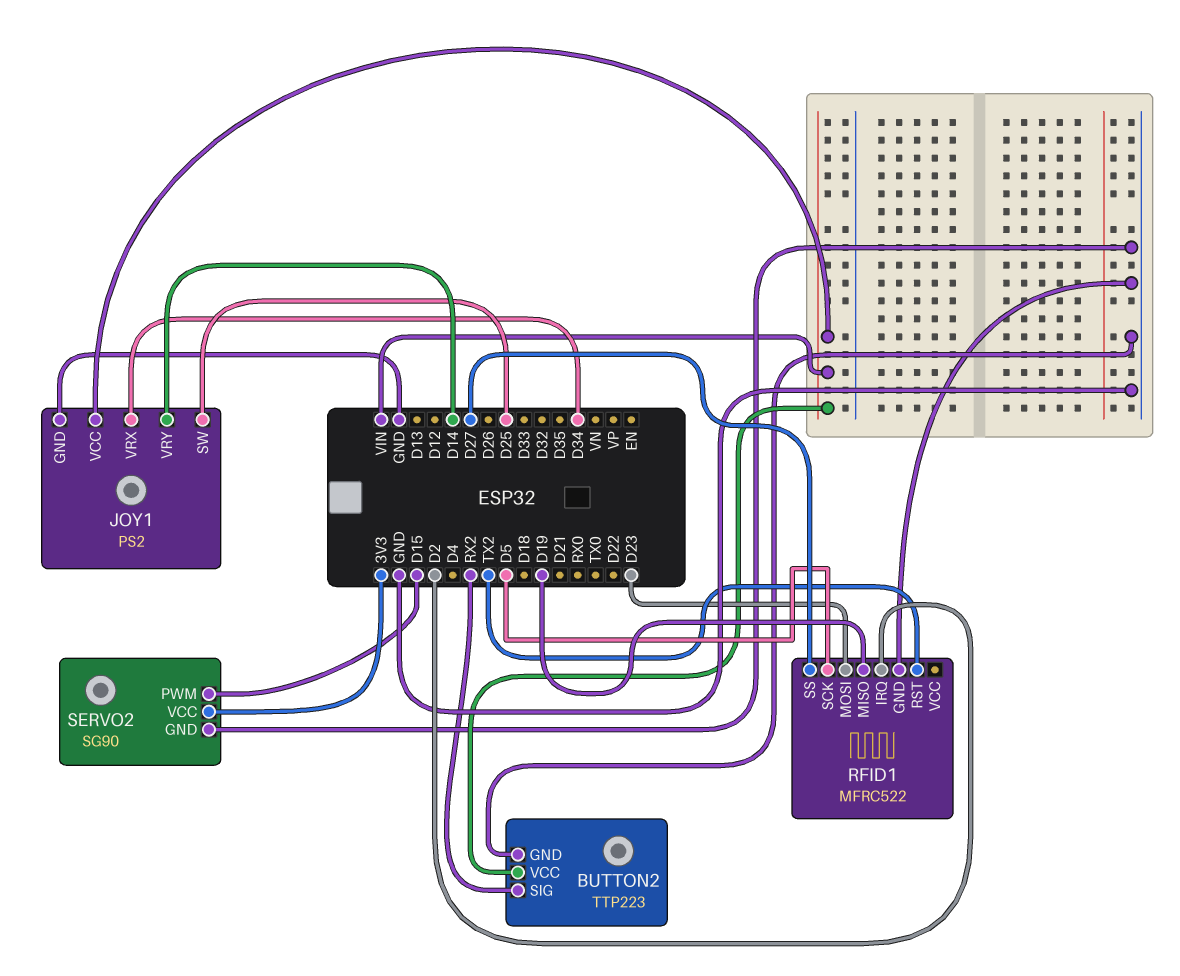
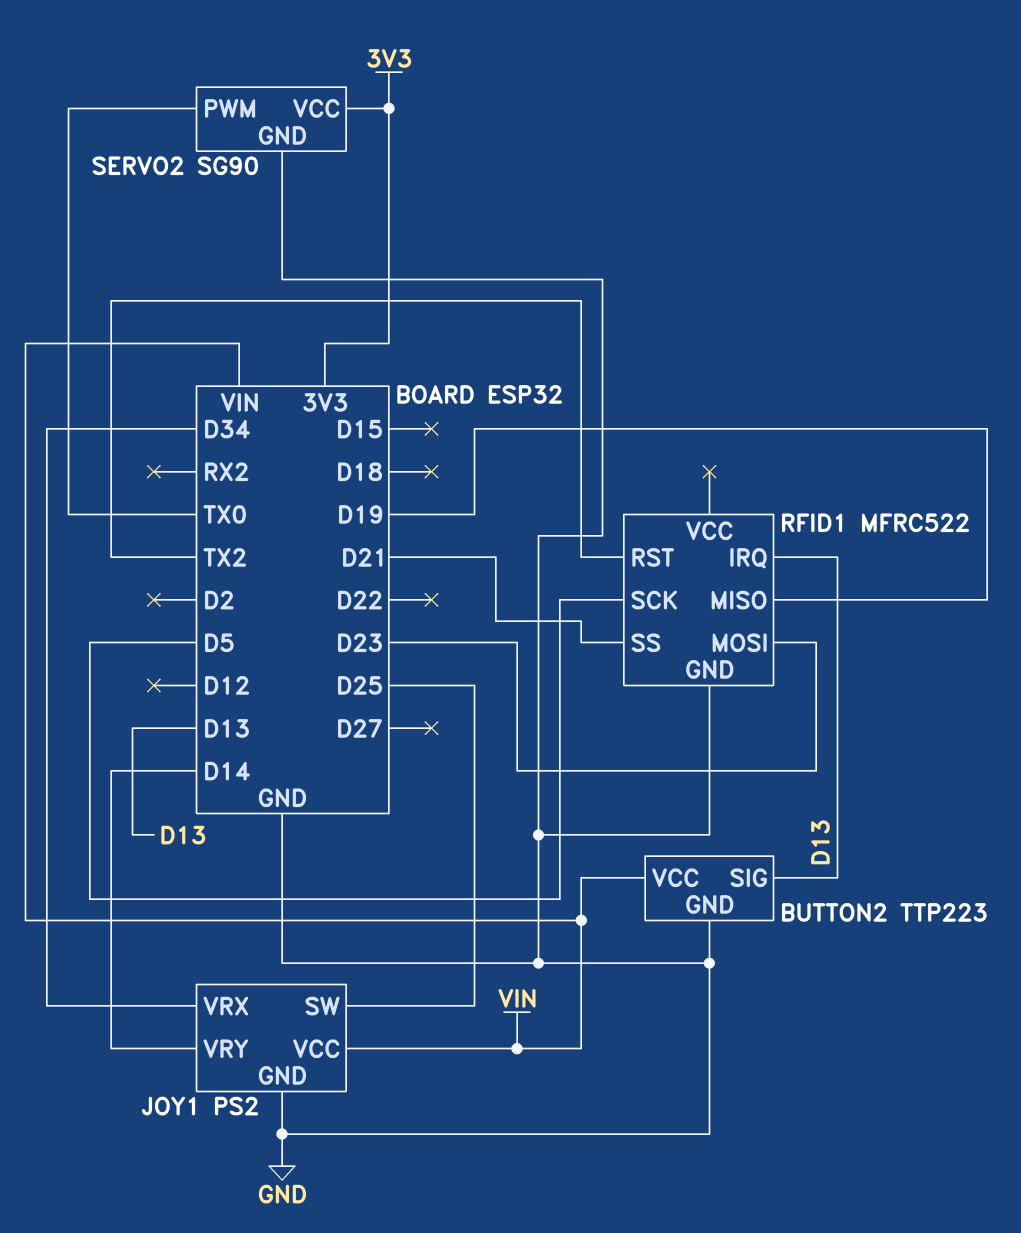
BUTTON2 pin SIG: RX2 -> D13
RFID1 pin IRQ: D2 -> D13
RFID1 pin SS: D27 -> D21
SERVO2 pin PWM: D15 -> TX0

